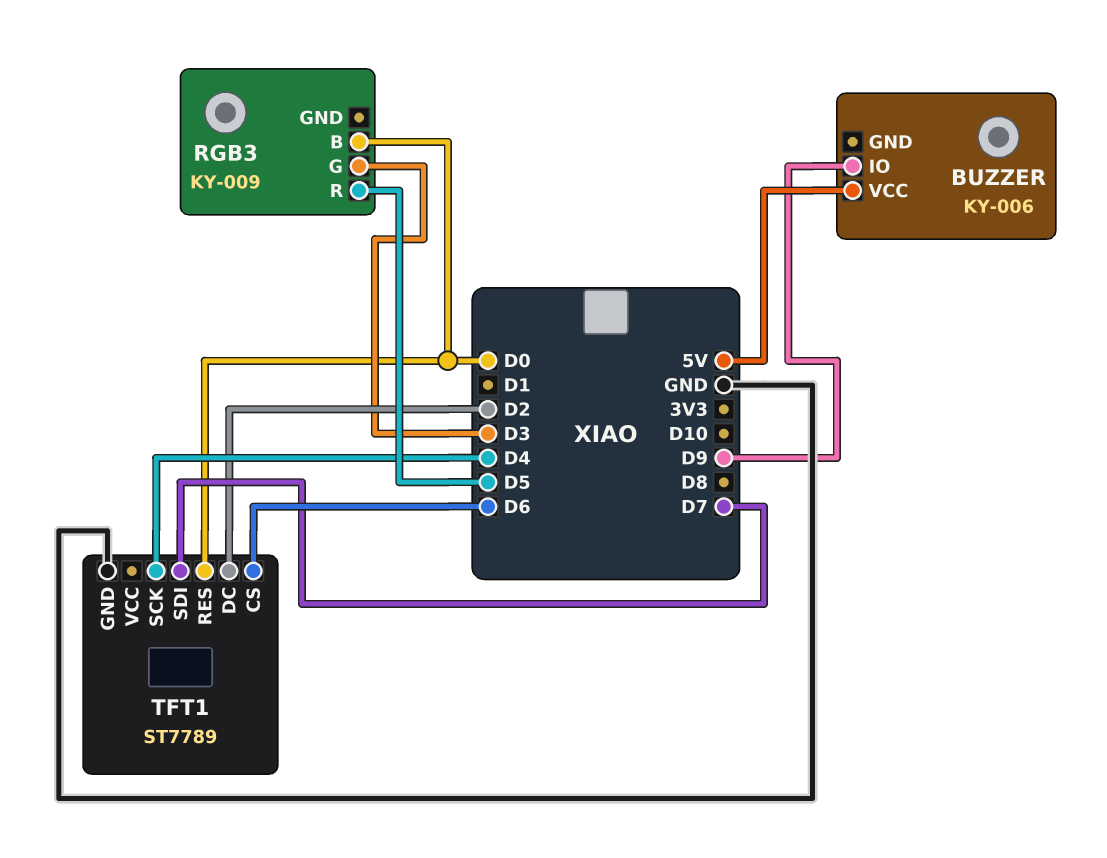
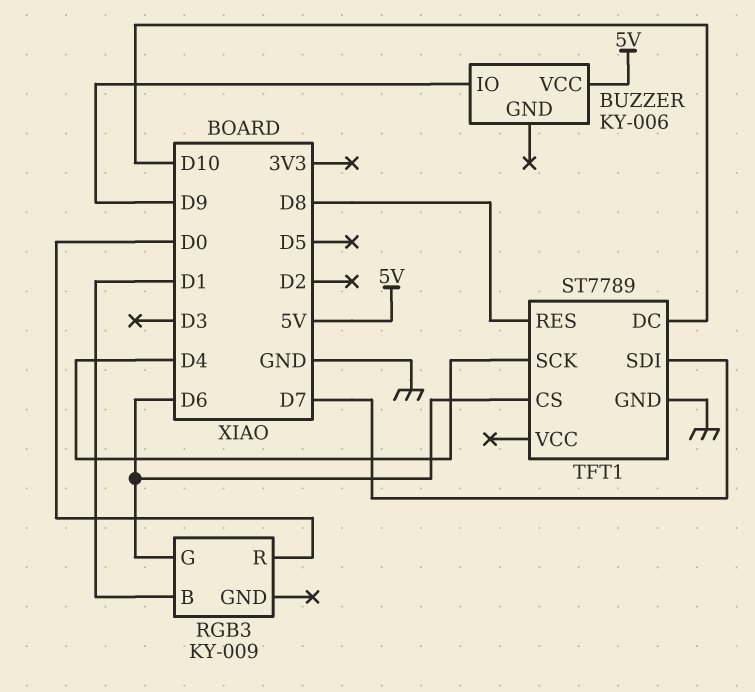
RGB3 pin B: D0 -> D1
RGB3 pin G: D3 -> D6
RGB3 pin R: D5 -> D0
TFT1 pin DC: D2 -> D10
TFT1 pin RES: D0 -> D8

